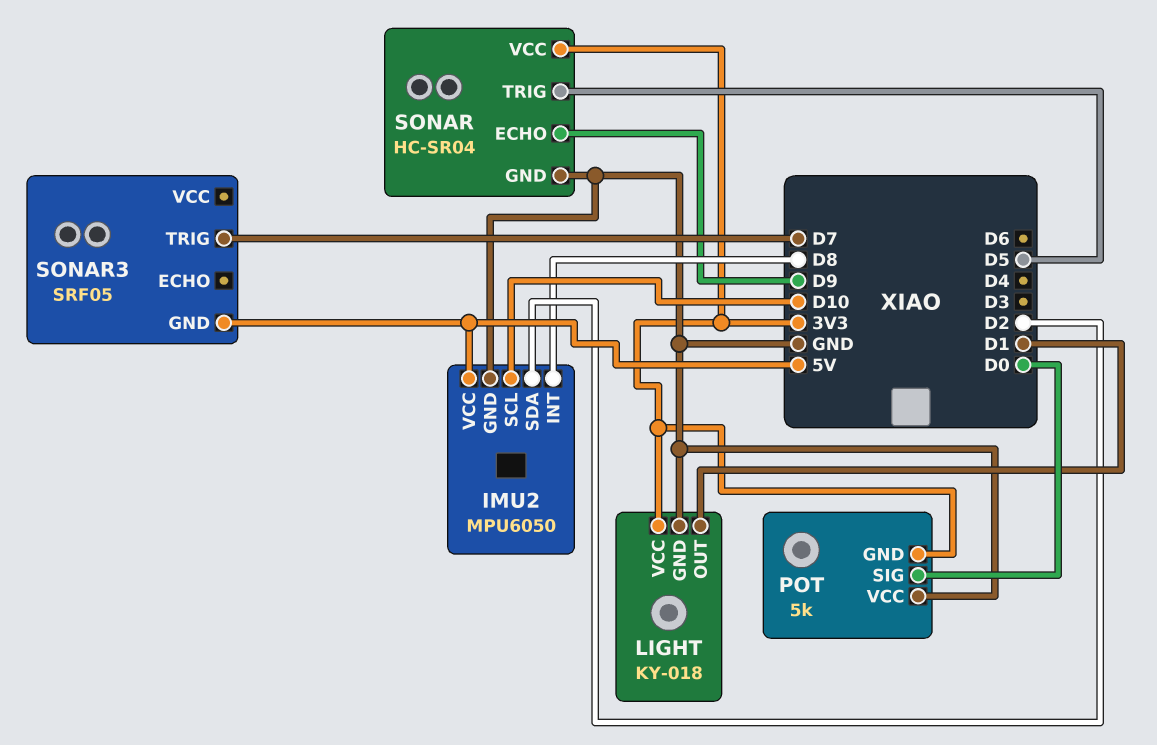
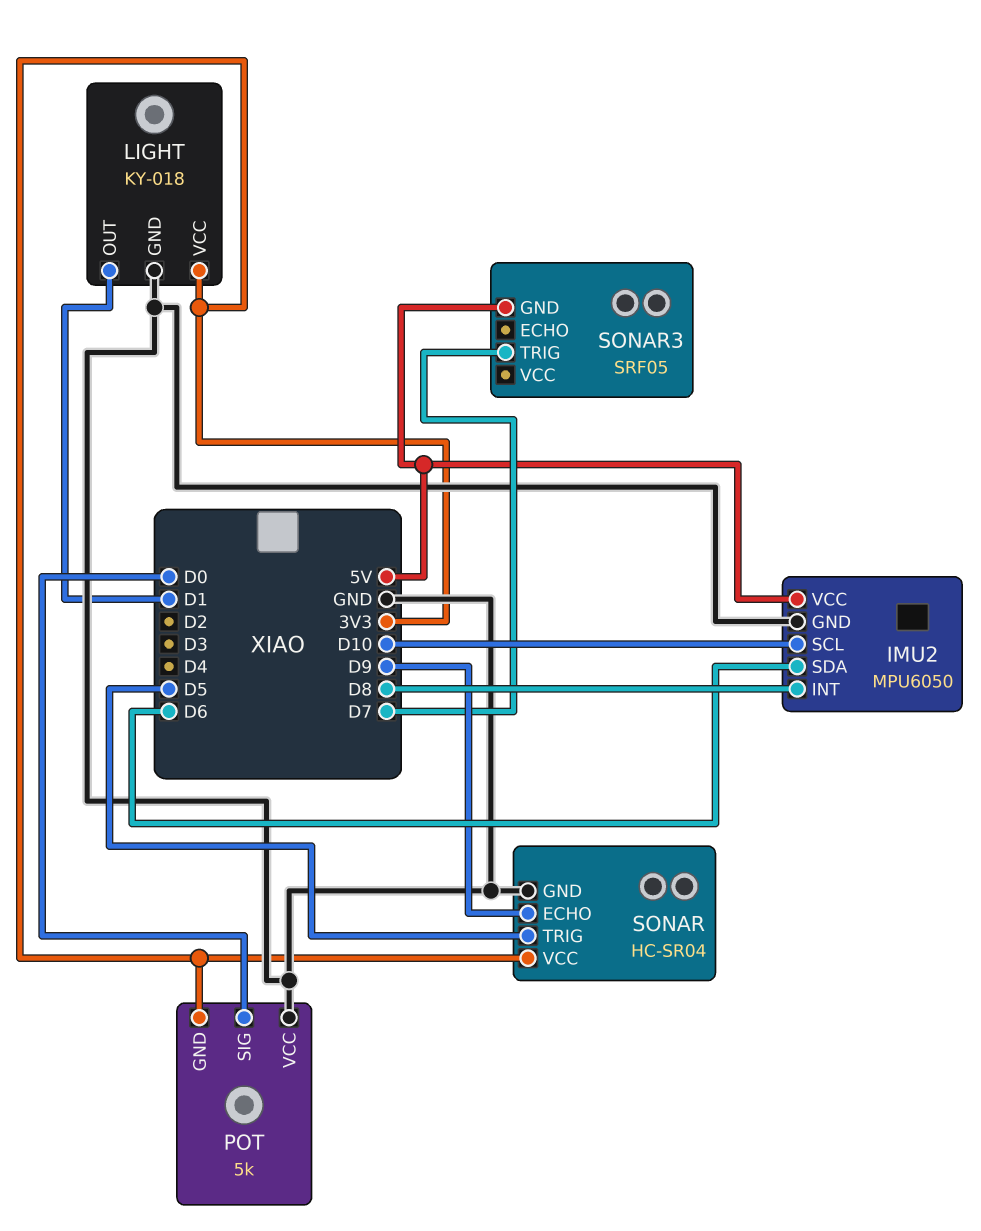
IMU2 pin SDA: D2 -> D6

